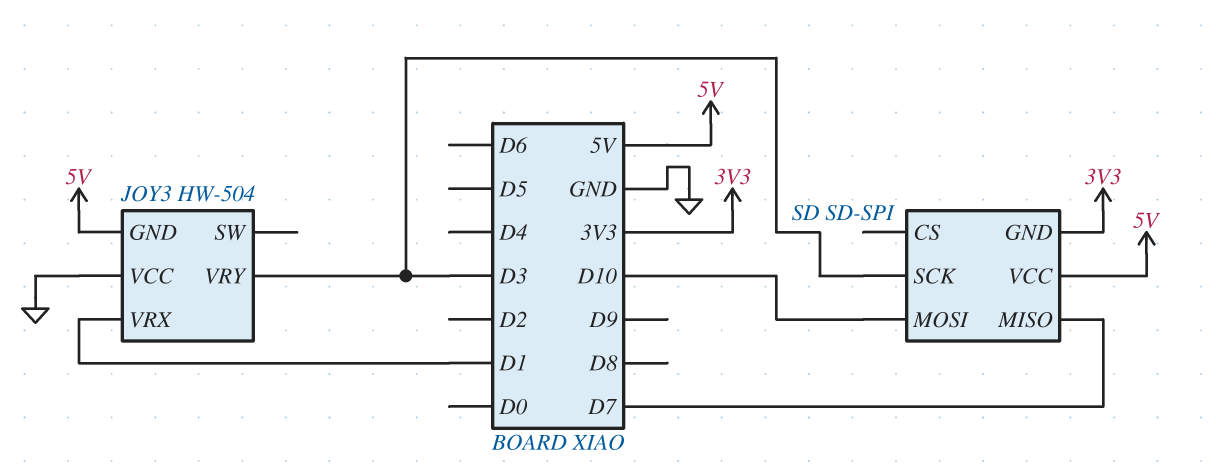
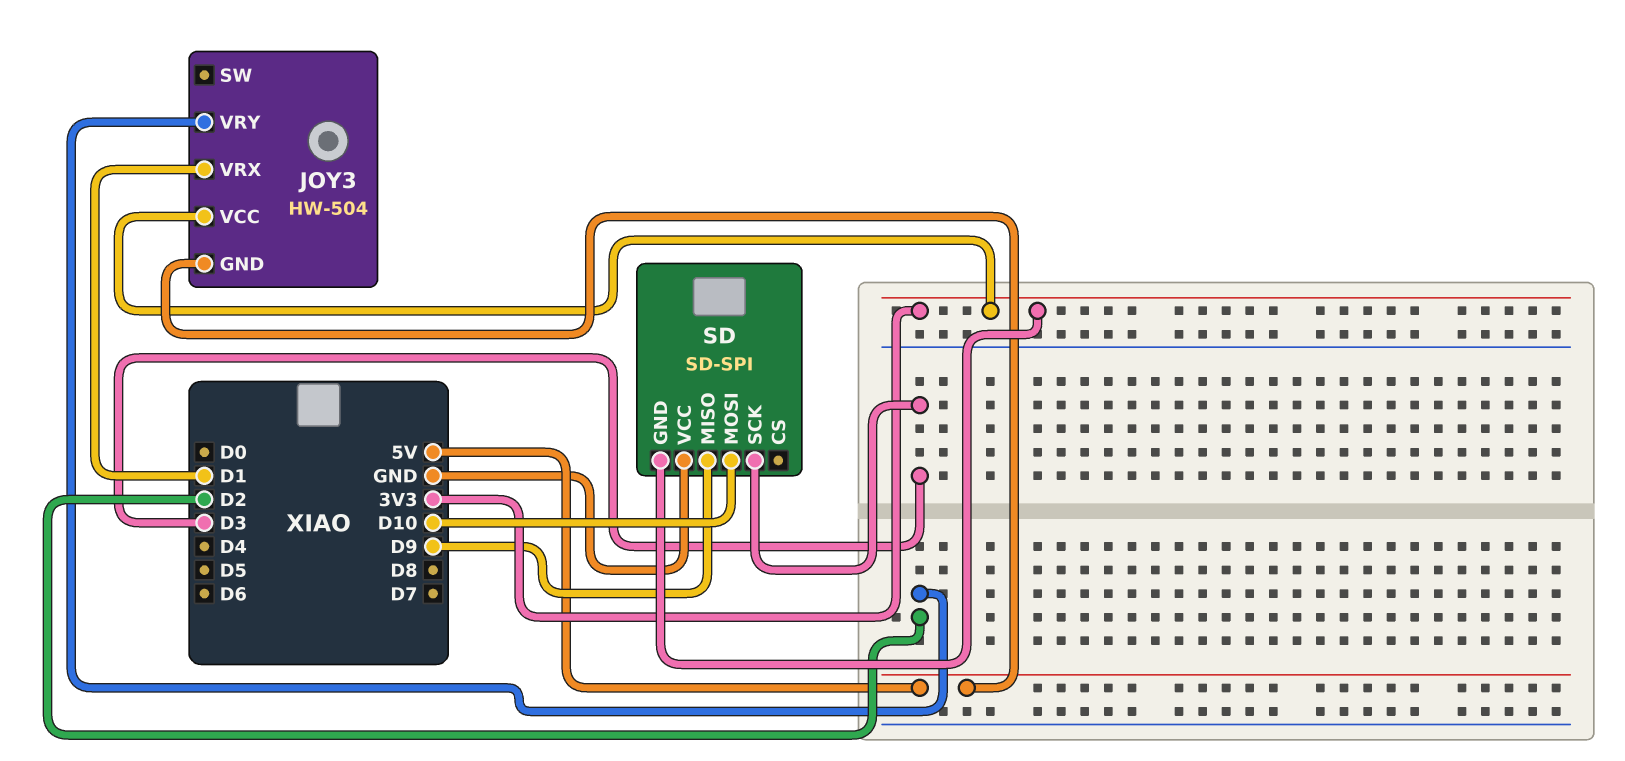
JOY3 pin VCC: GND -> 3V3
JOY3 pin VRY: D3 -> D2
SD pin MISO: D7 -> D9
SD pin VCC: 5V -> GND

